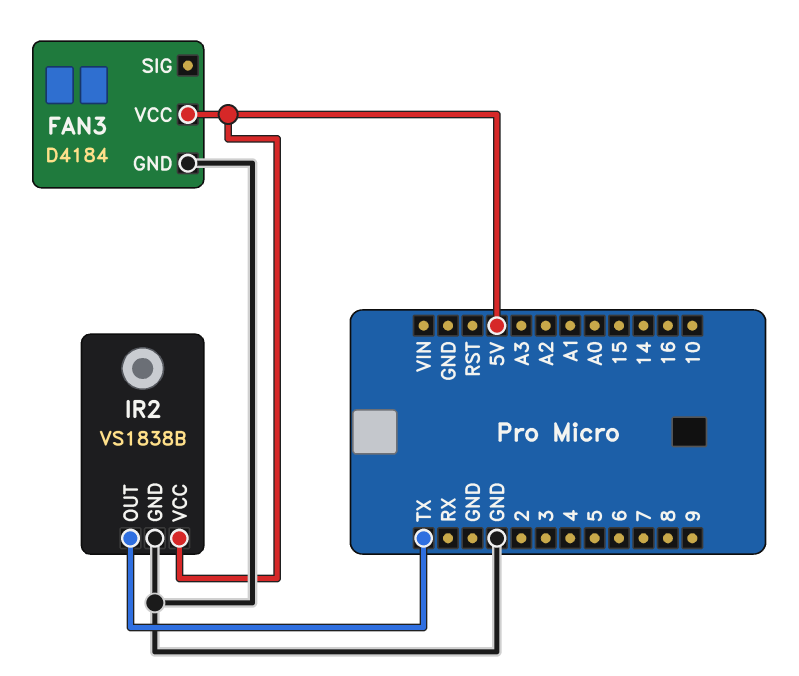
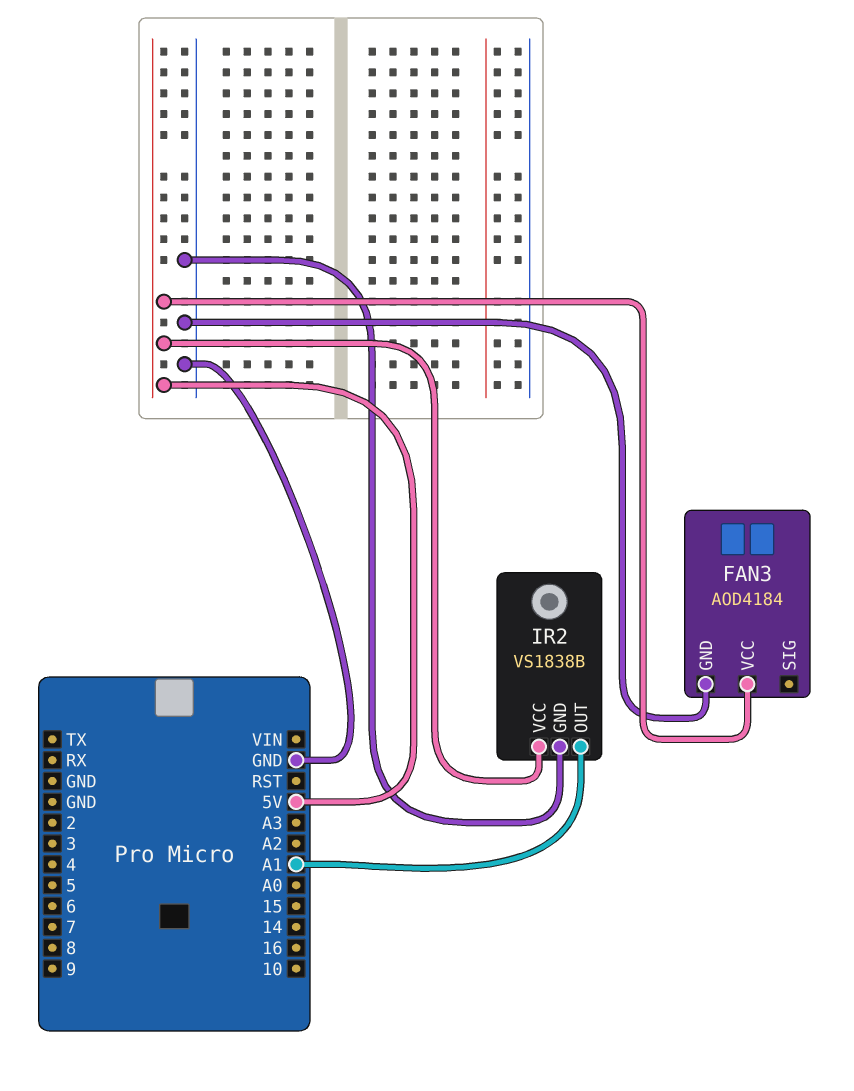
FAN3: D4184 -> AOD4184
IR2 pin OUT: TX -> A1

